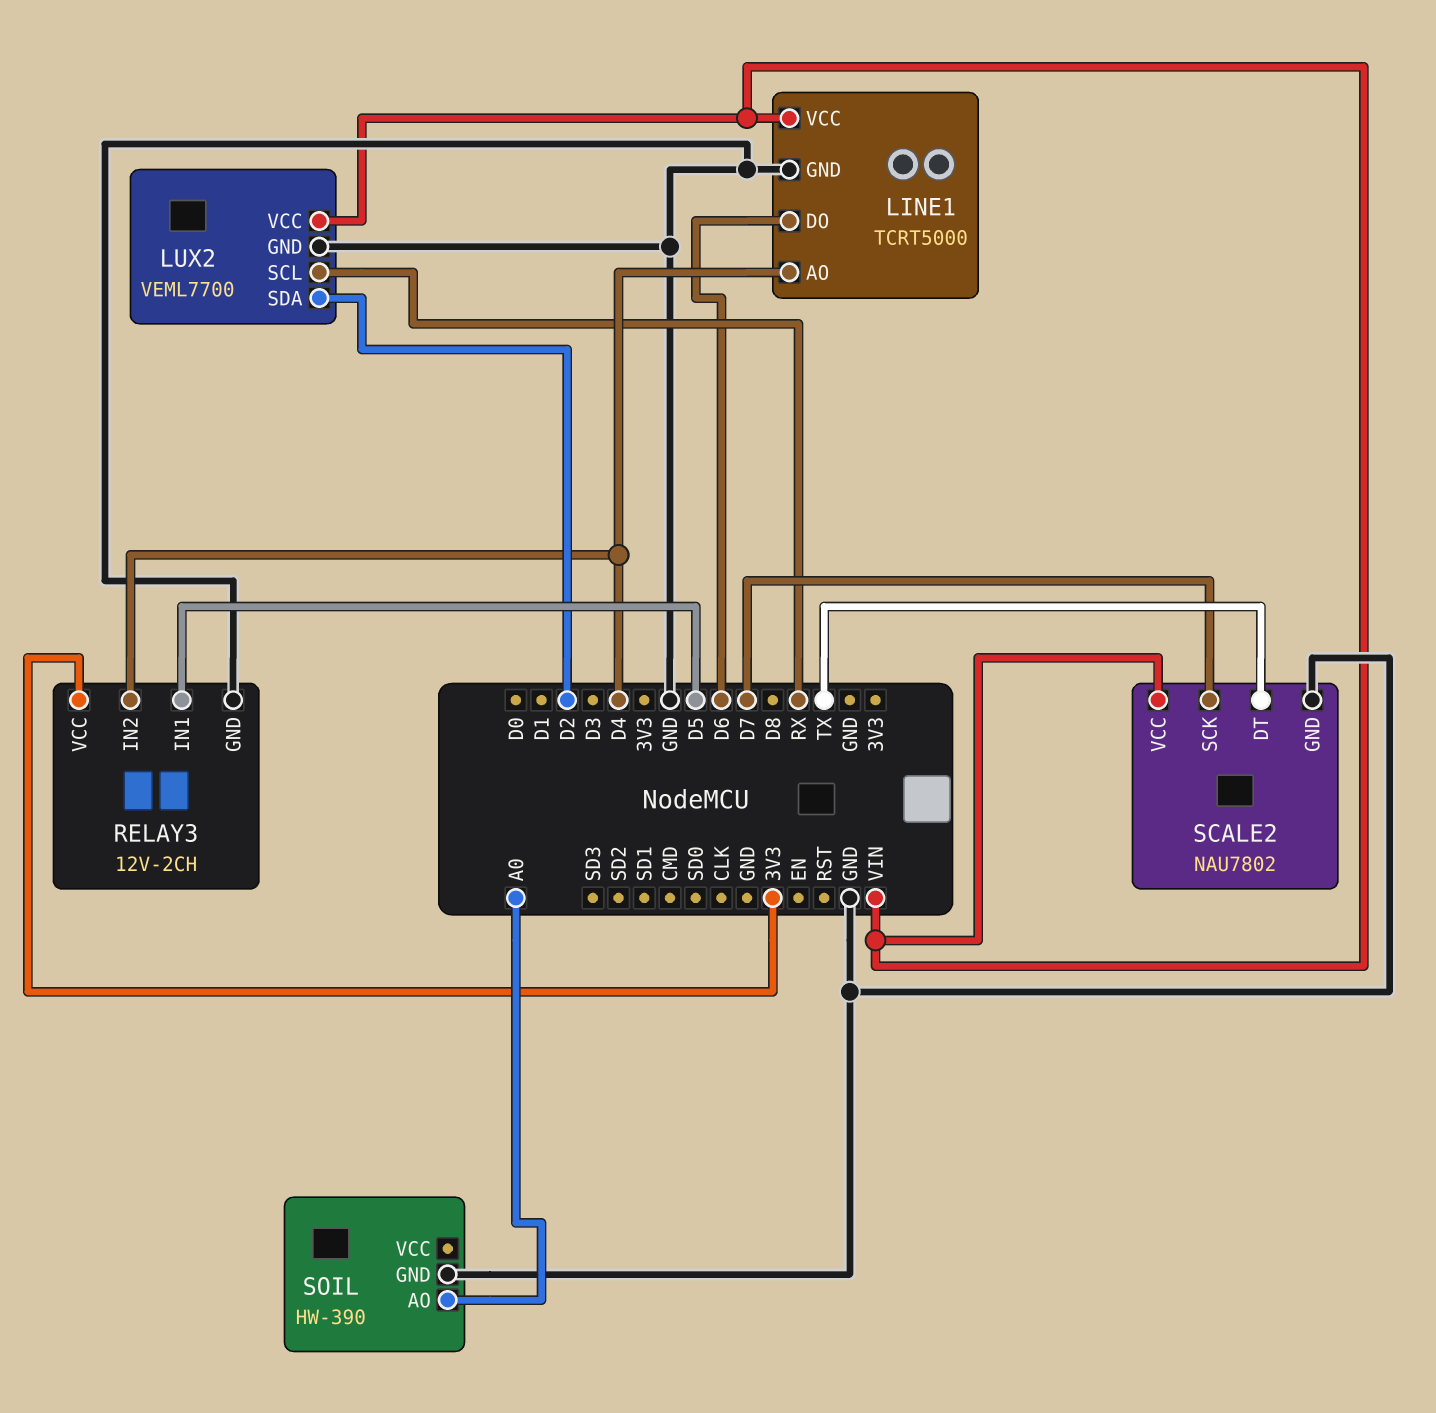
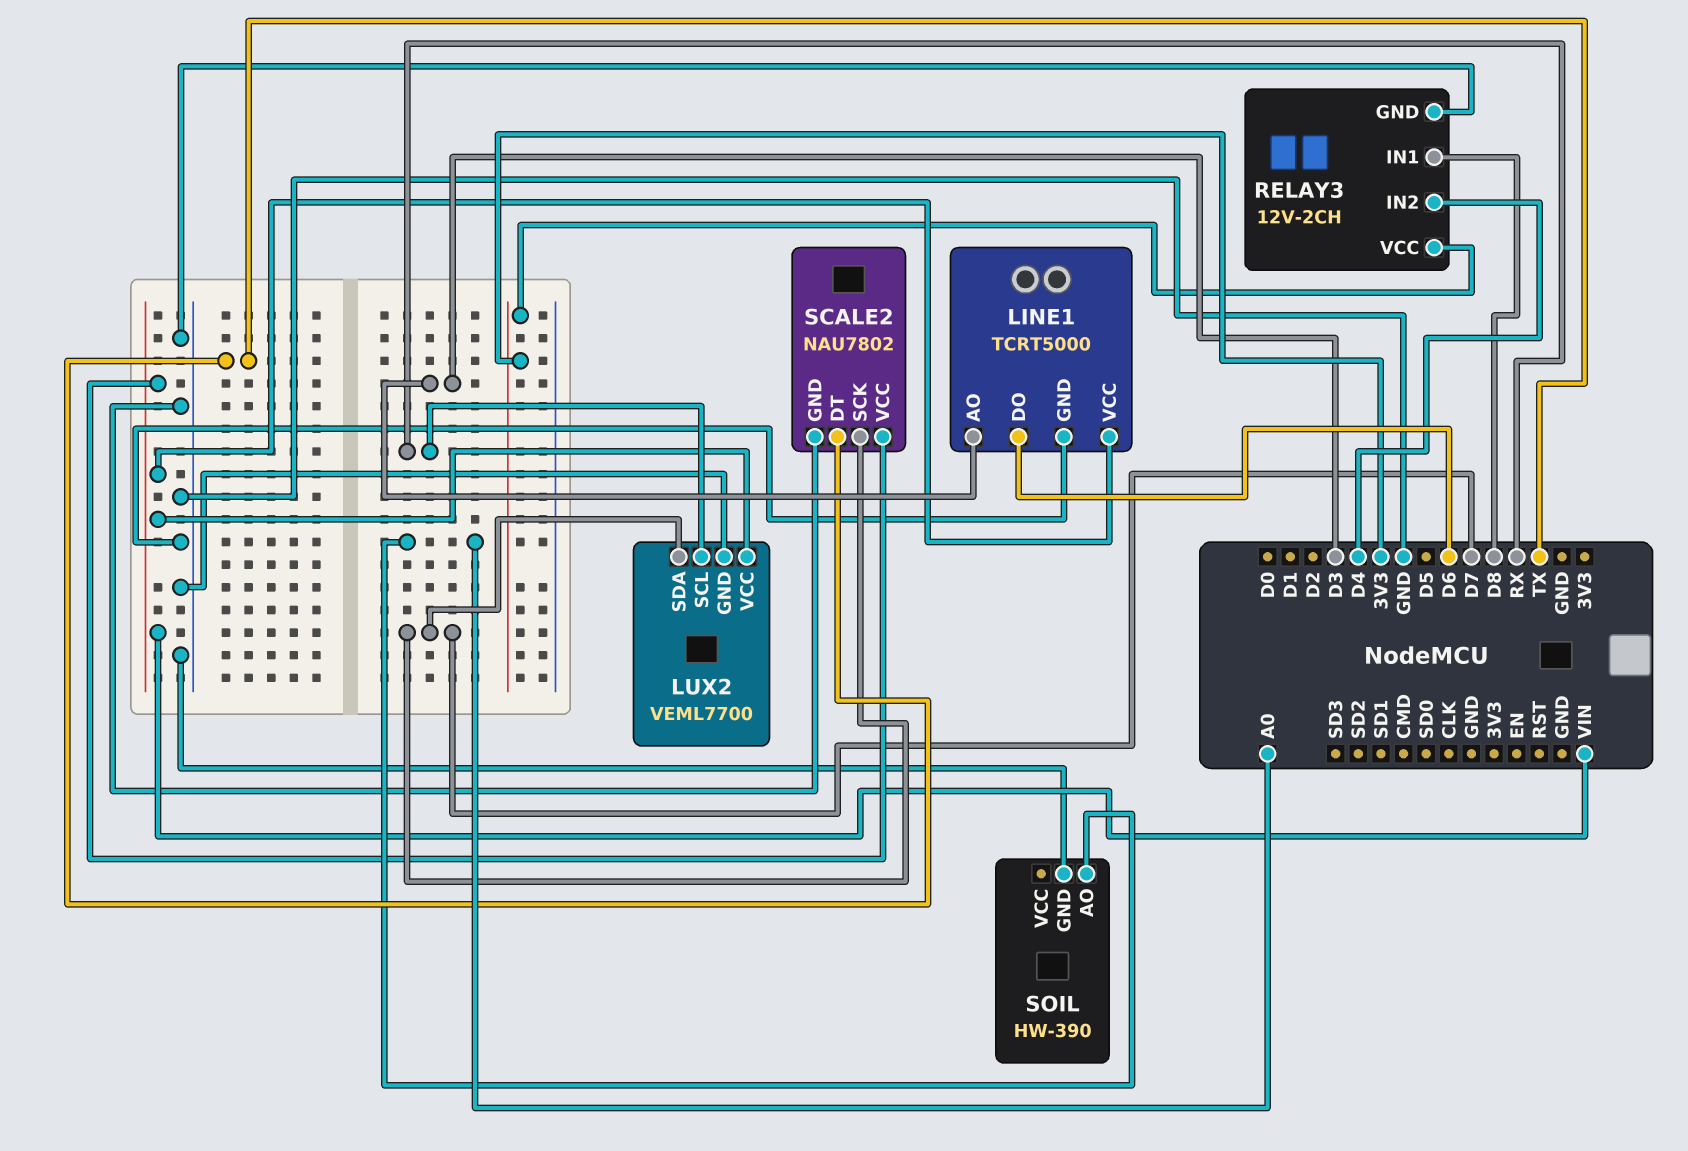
LINE1 pin AO: D4 -> D3
LUX2 pin SDA: D2 -> D7
RELAY3 pin IN1: D5 -> D8

